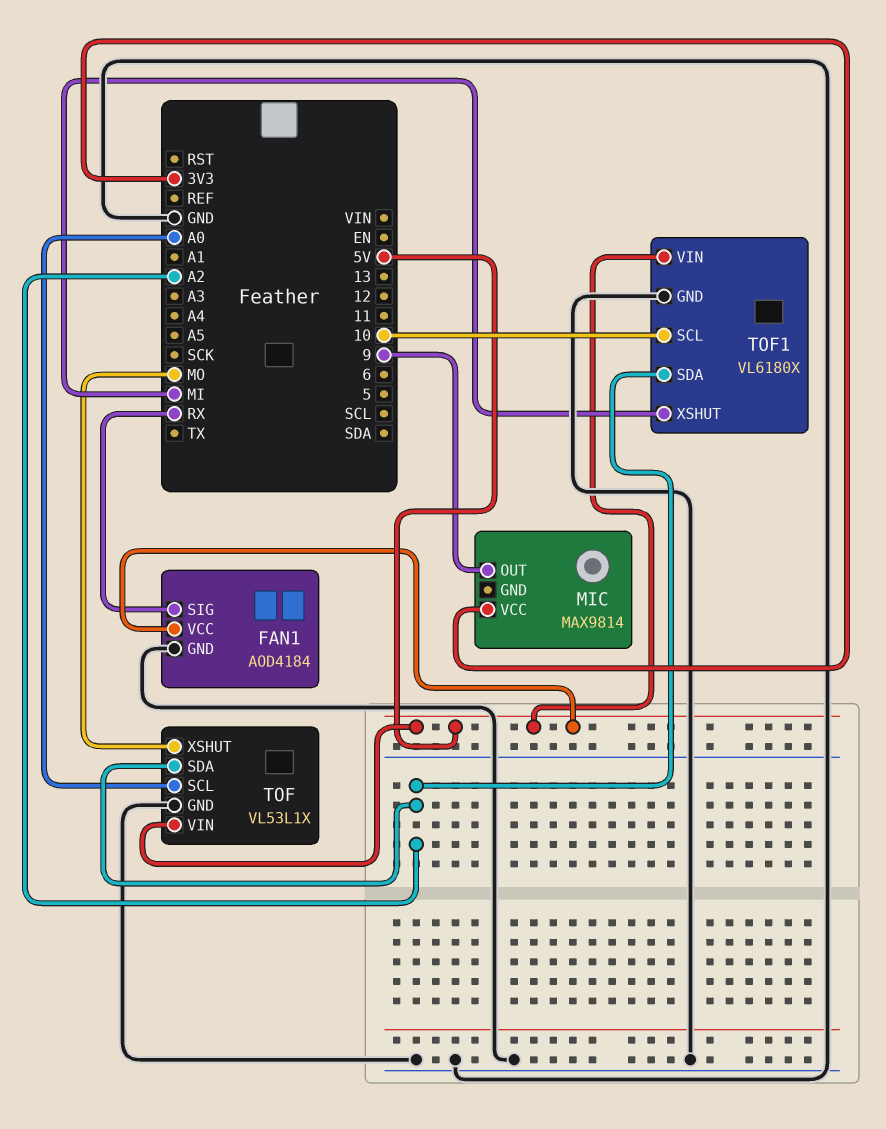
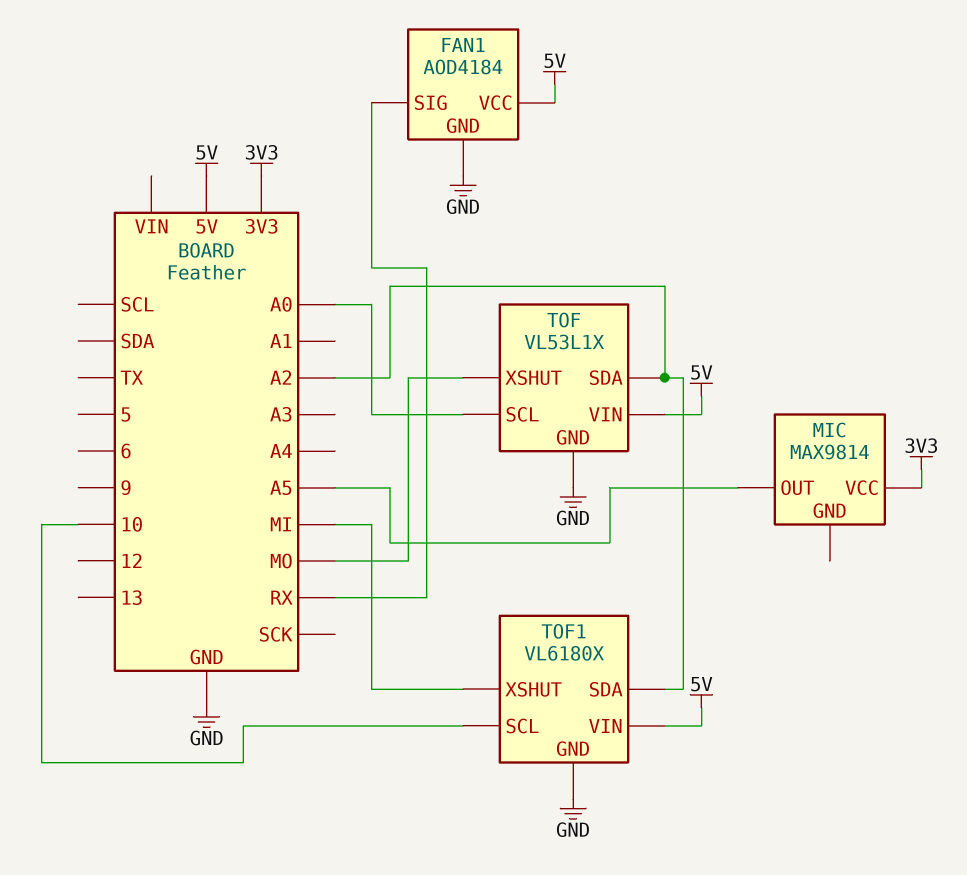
MIC pin OUT: 9 -> A5

